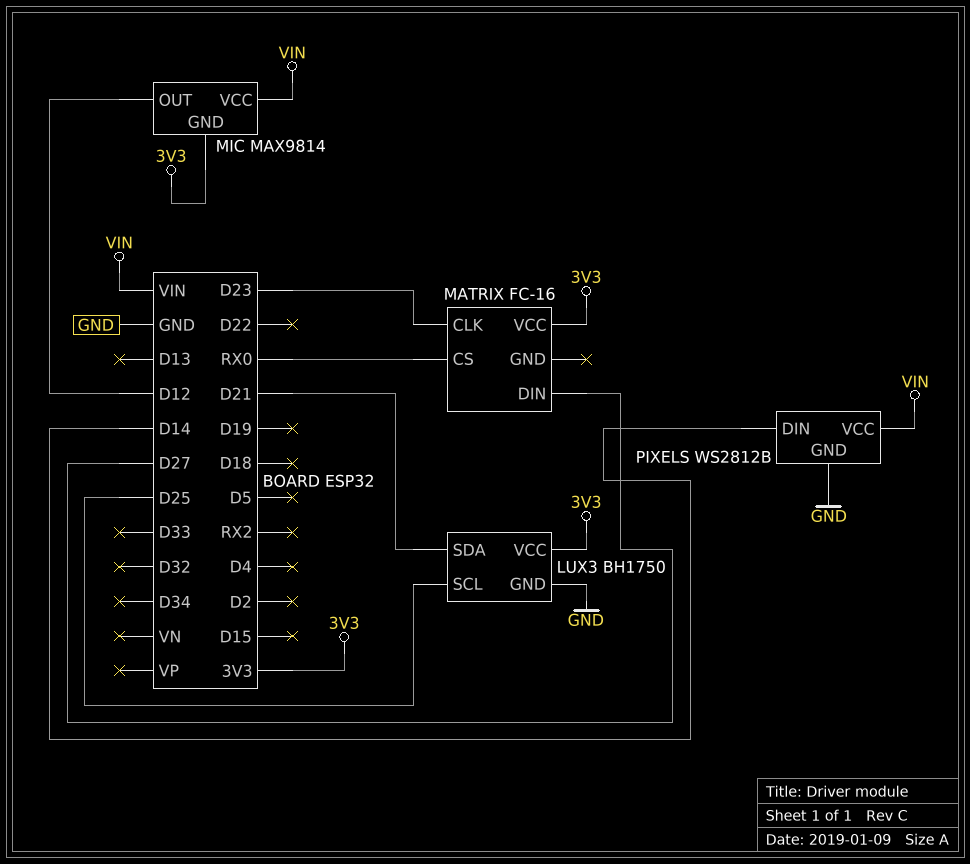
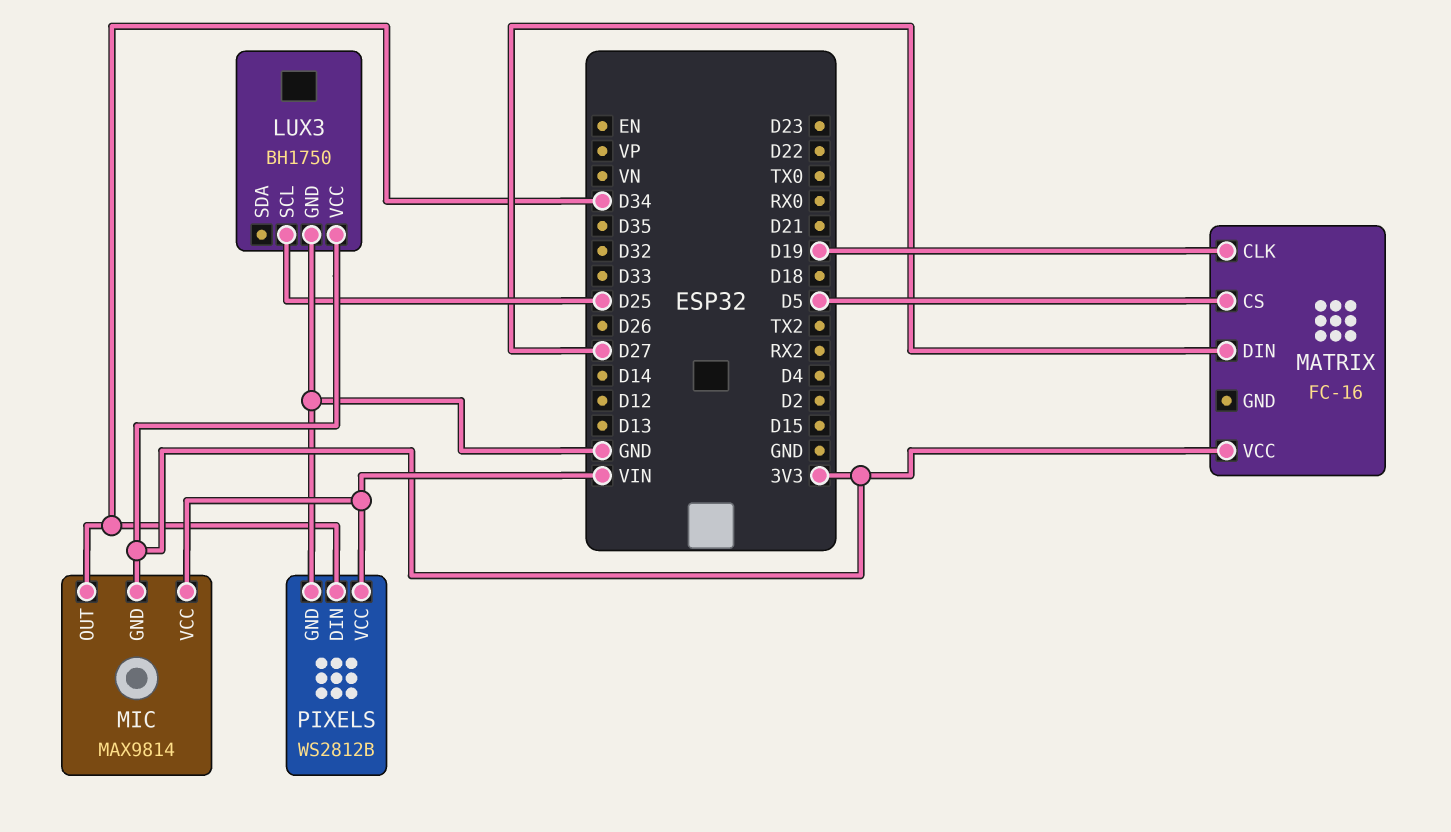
LUX3 pin SDA: D21 -> none
MATRIX pin CLK: D23 -> D19
MATRIX pin CS: RX0 -> D5
MIC pin OUT: D12 -> D34
PIXELS pin DIN: D14 -> D34

